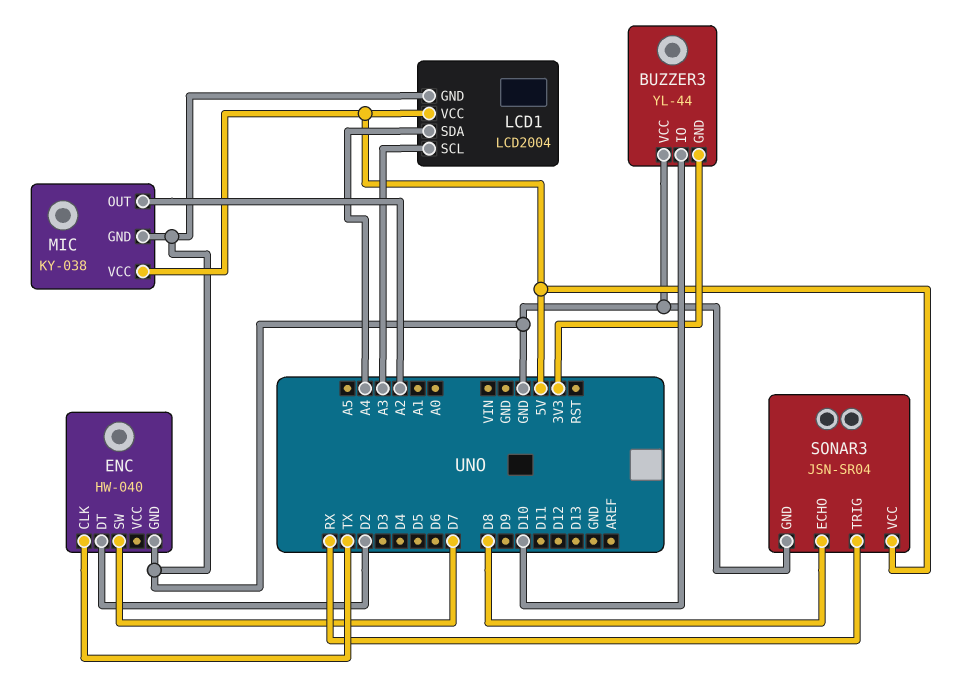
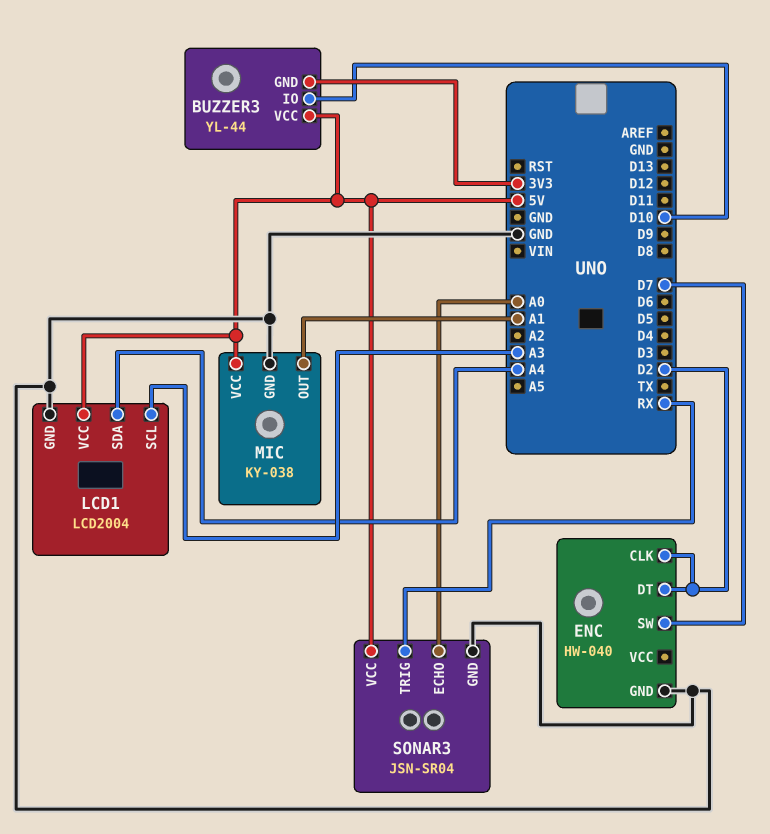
BUZZER3 pin VCC: GND -> 5V
ENC pin CLK: TX -> D2
MIC pin OUT: A2 -> A1
SONAR3 pin ECHO: D8 -> A0

